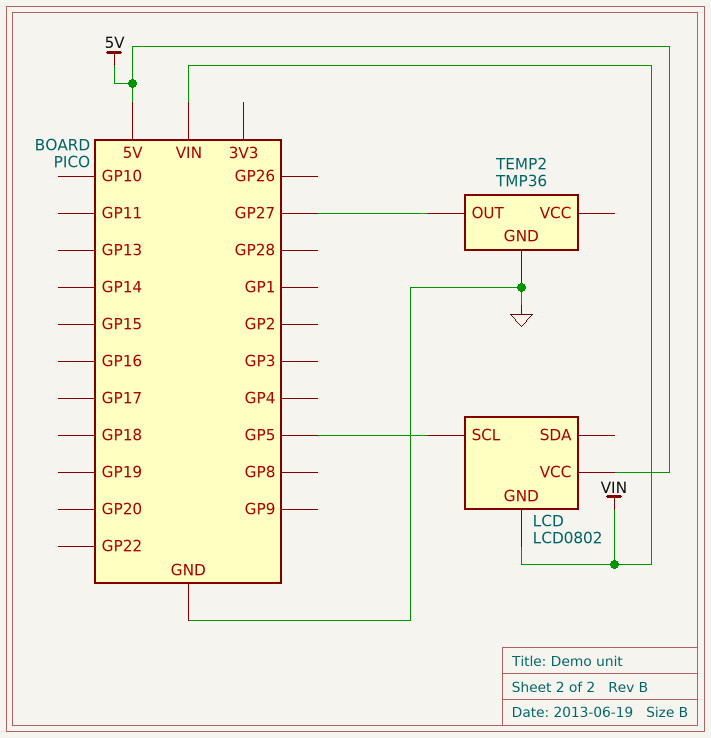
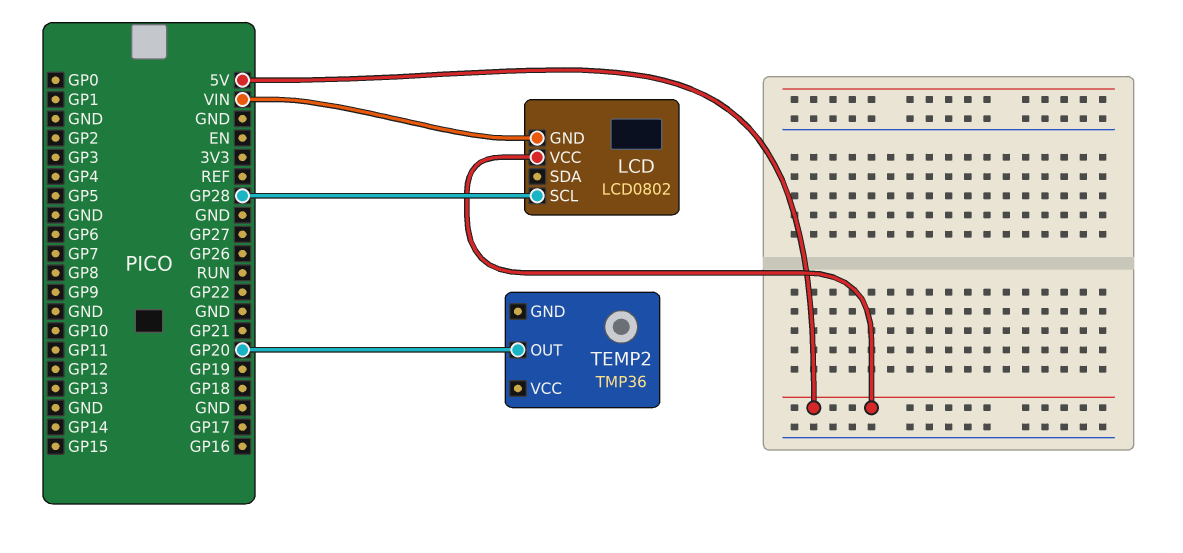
LCD pin SCL: GP5 -> GP28
TEMP2 pin GND: GND -> none
TEMP2 pin OUT: GP27 -> GP20

